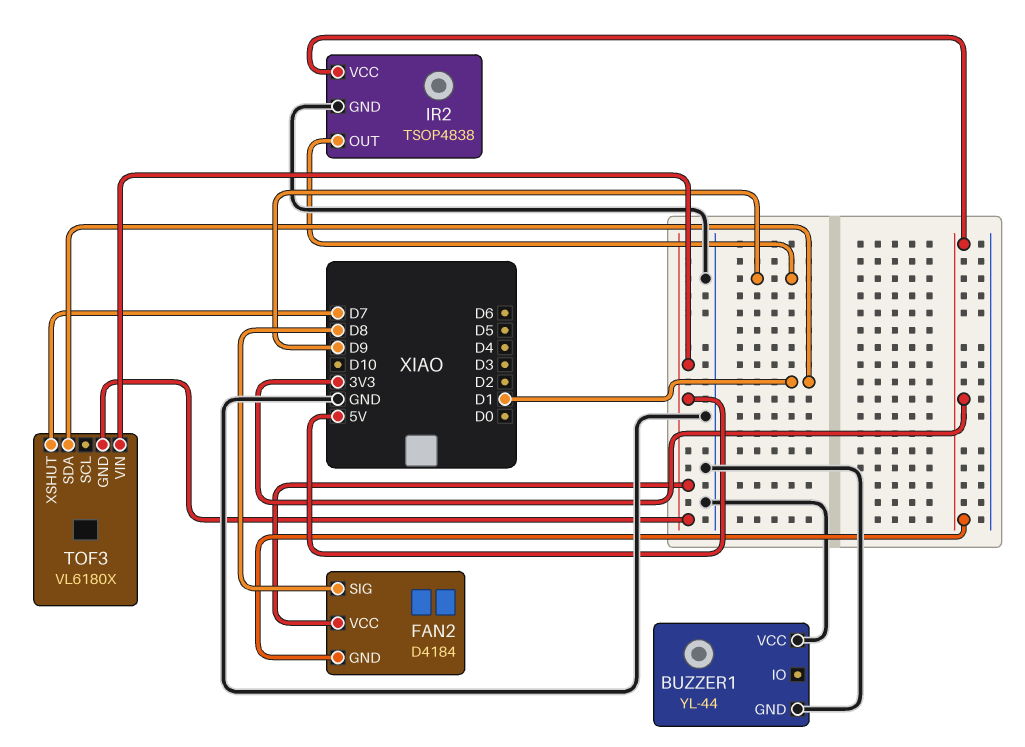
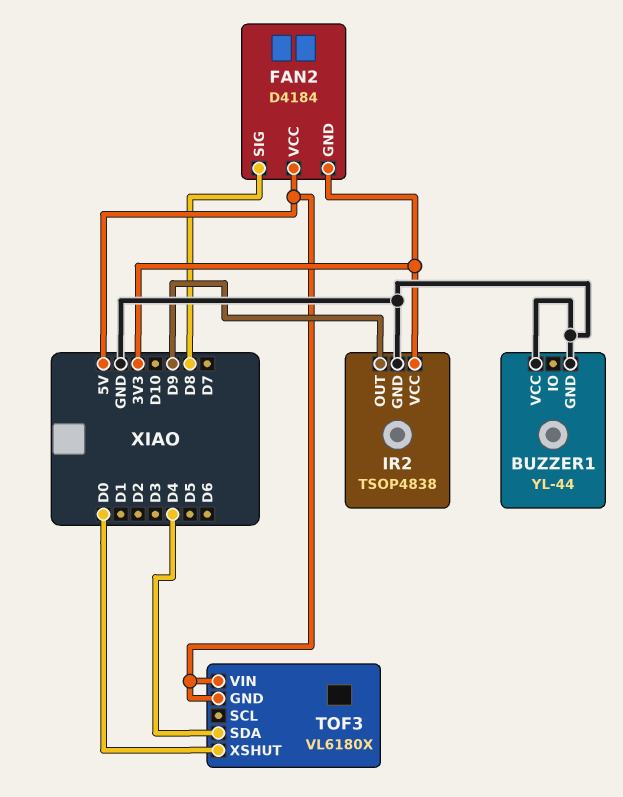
TOF3 pin SDA: D1 -> D4
TOF3 pin XSHUT: D7 -> D0

